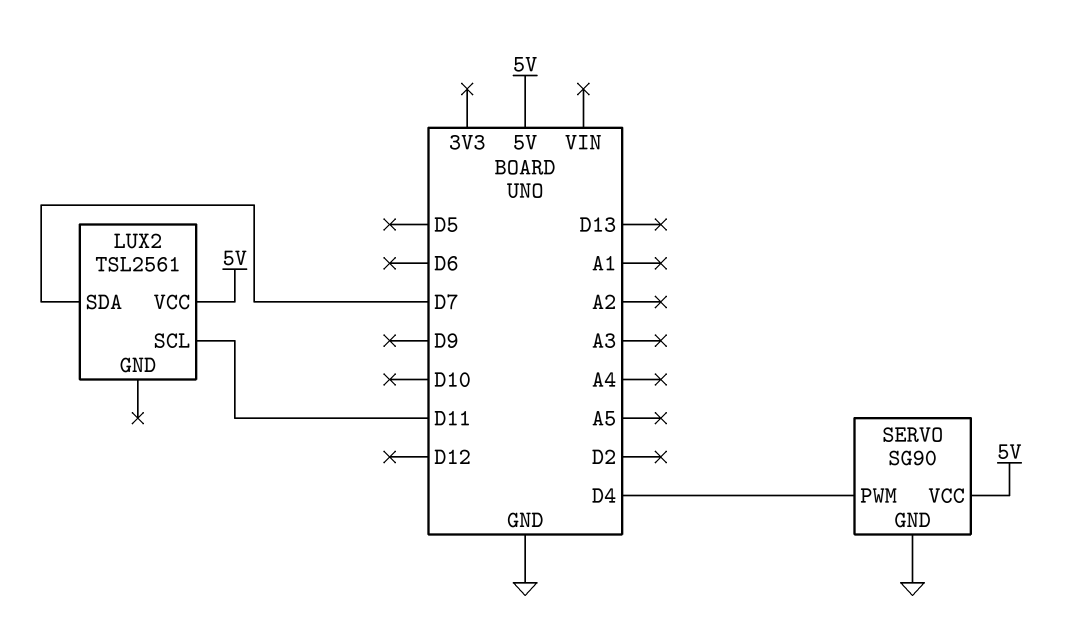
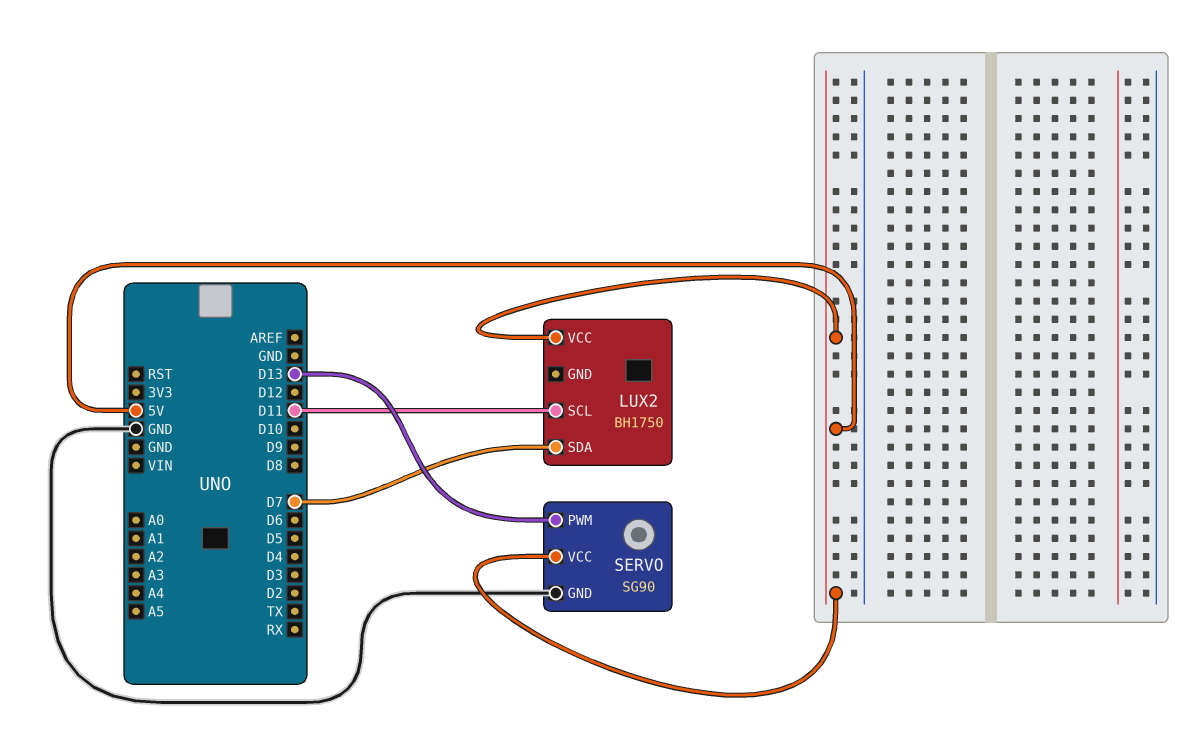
LUX2: TSL2561 -> BH1750
SERVO pin PWM: D4 -> D13

